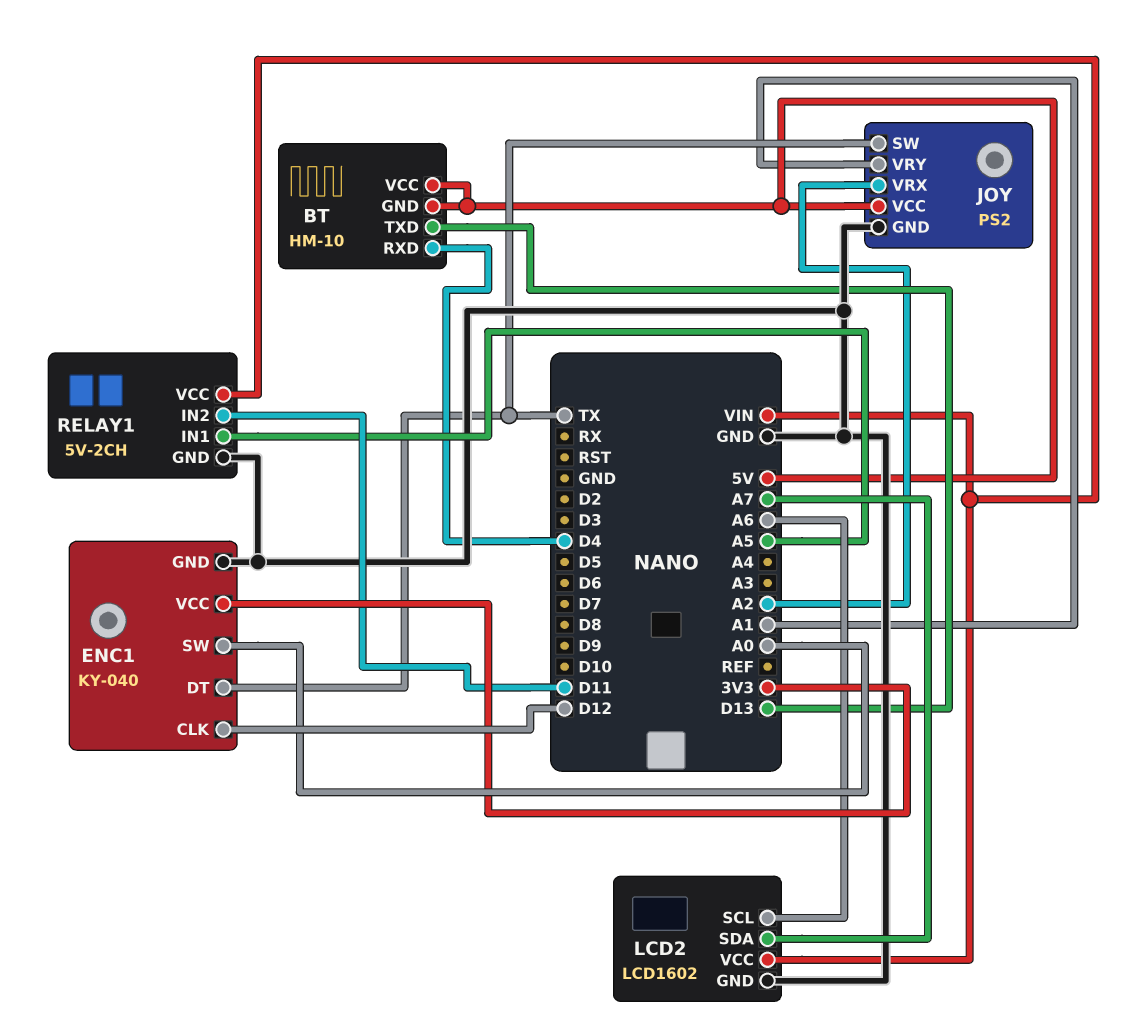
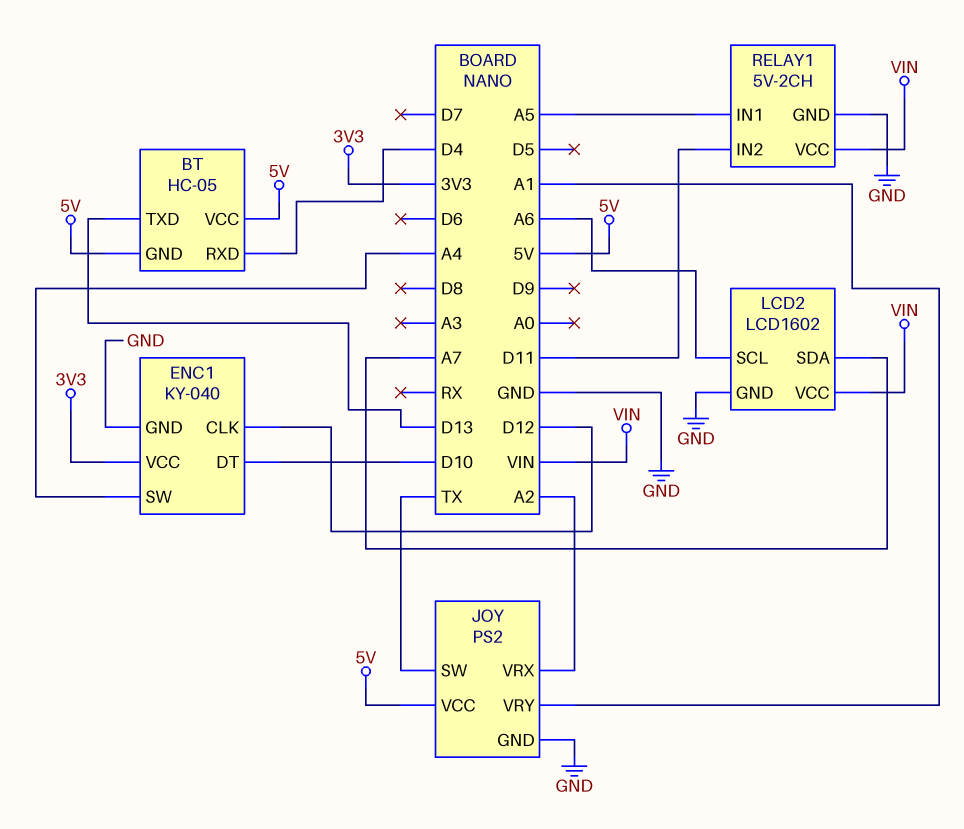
BT: HM-10 -> HC-05
ENC1 pin DT: TX -> D10
ENC1 pin SW: A0 -> A4

